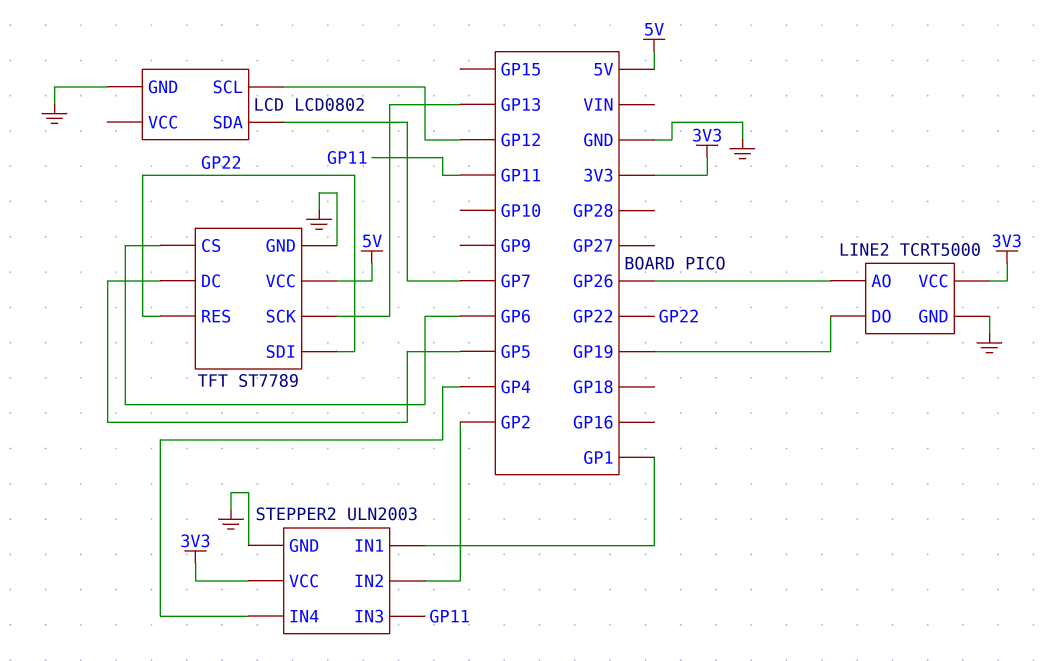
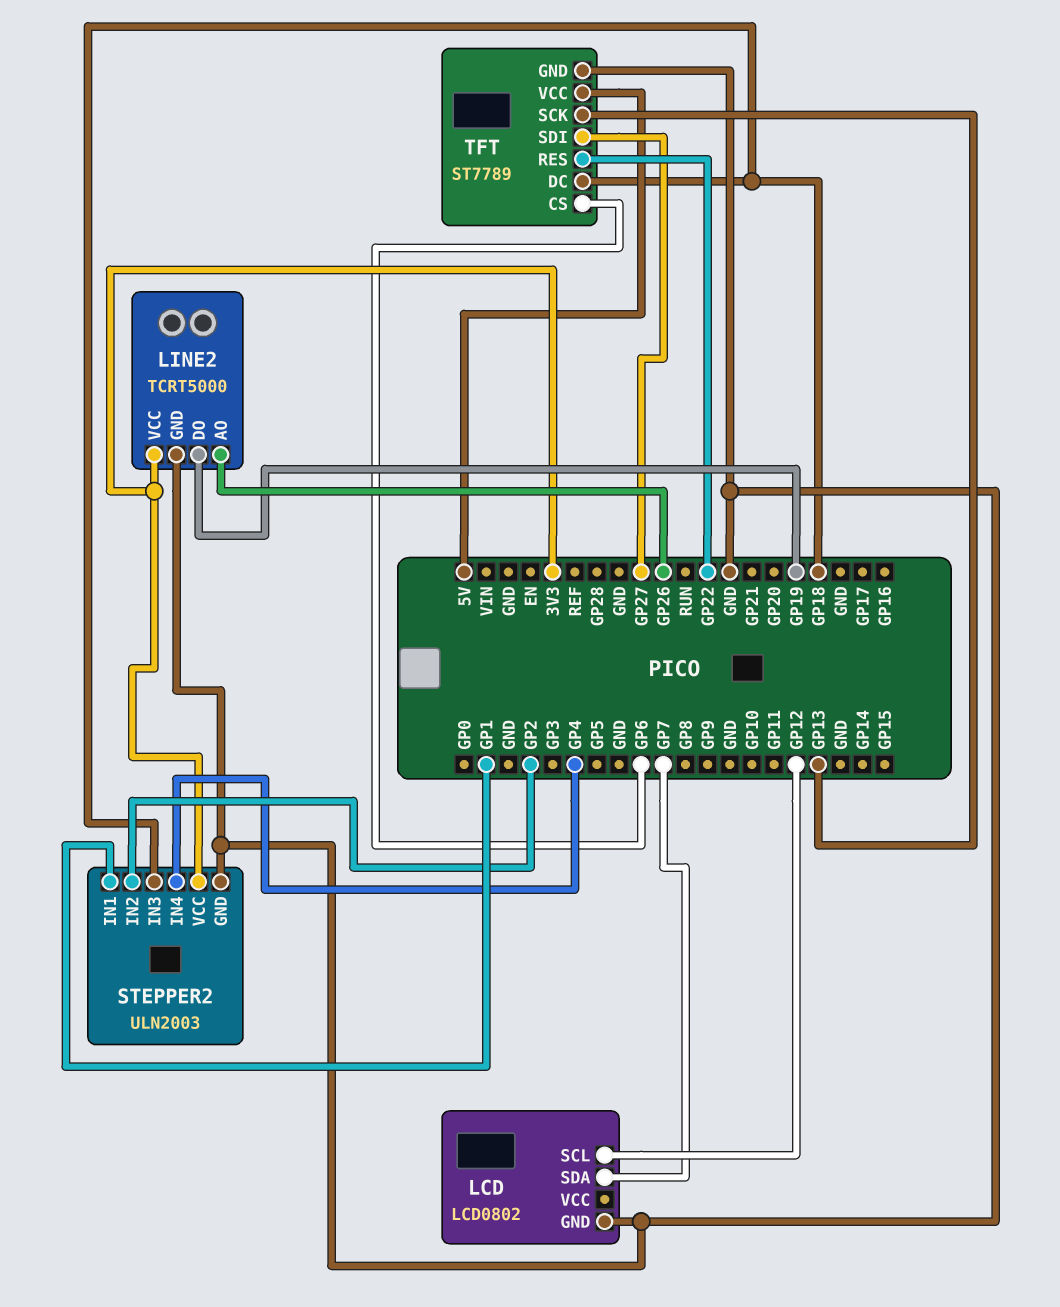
STEPPER2 pin IN3: GP11 -> GP18
TFT pin DC: GP5 -> GP18
TFT pin SDI: GP22 -> GP27

